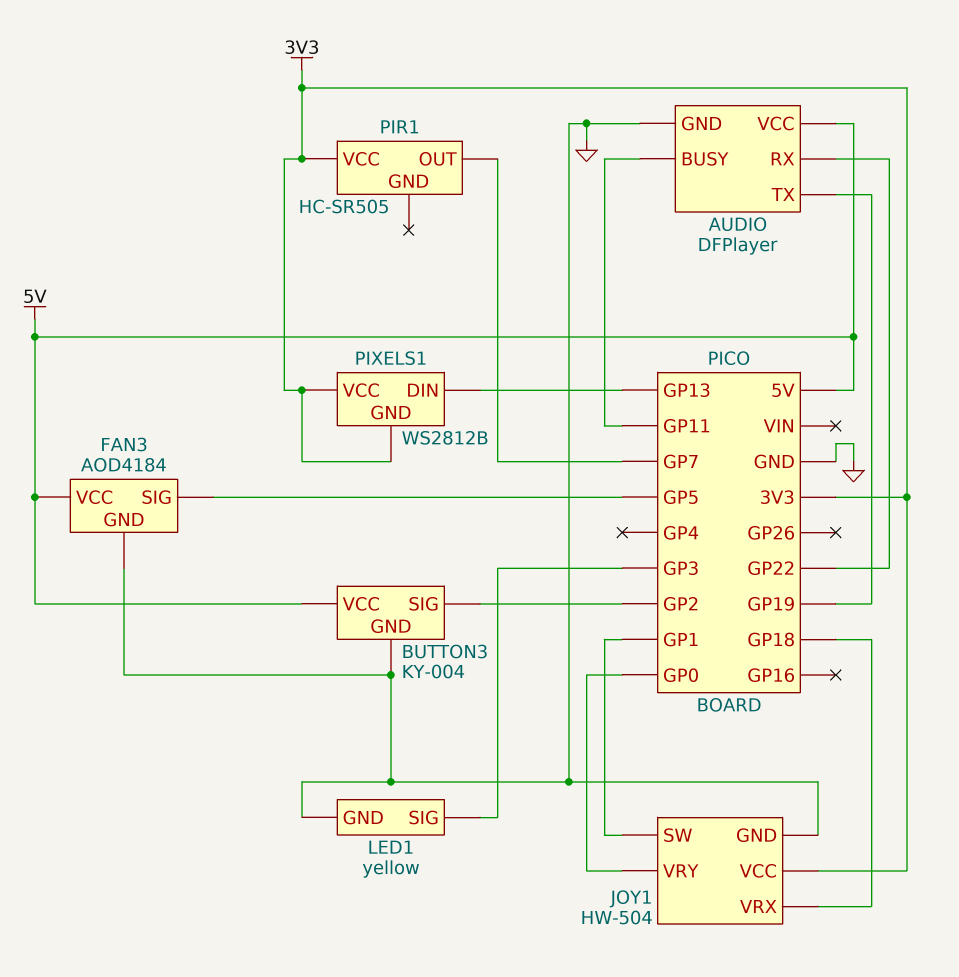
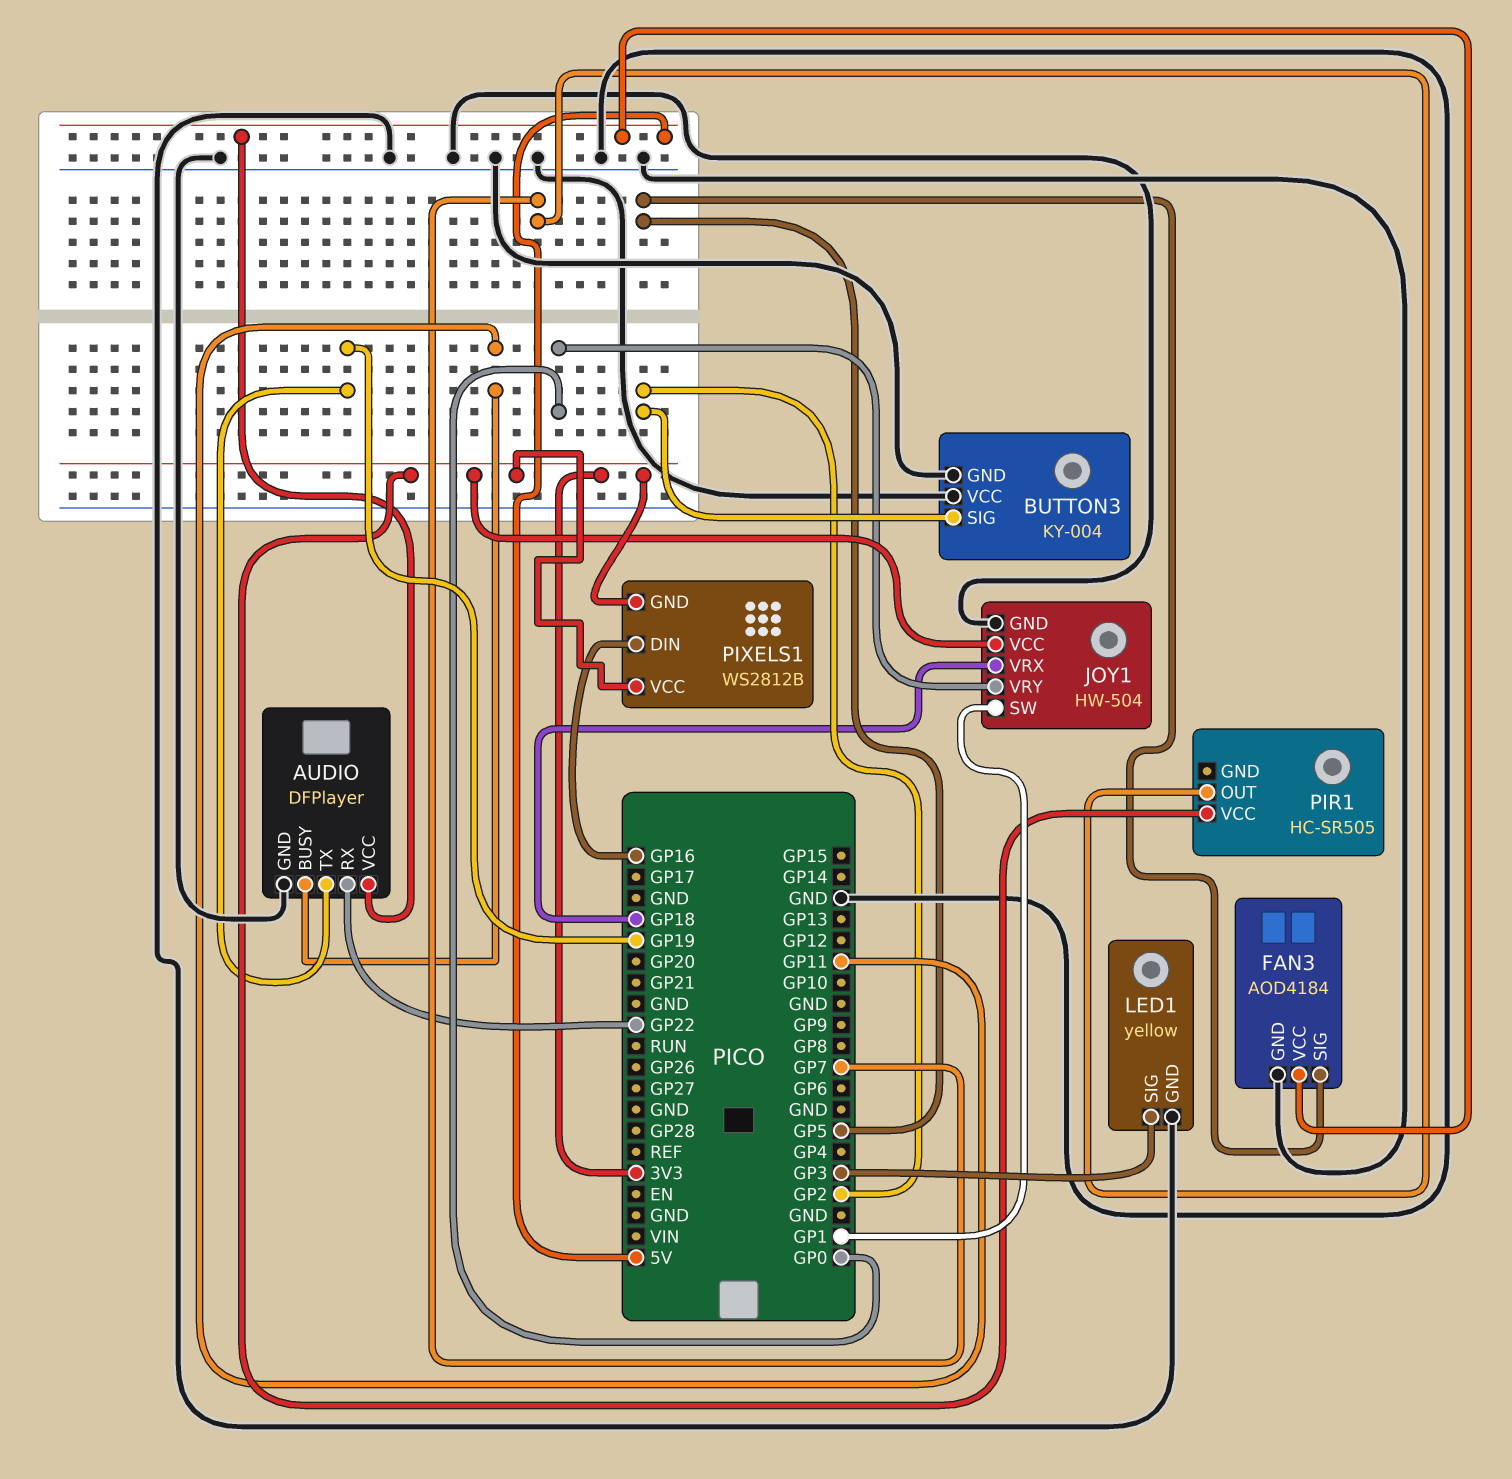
BUTTON3 pin VCC: 5V -> GND
PIXELS1 pin DIN: GP13 -> GP16

